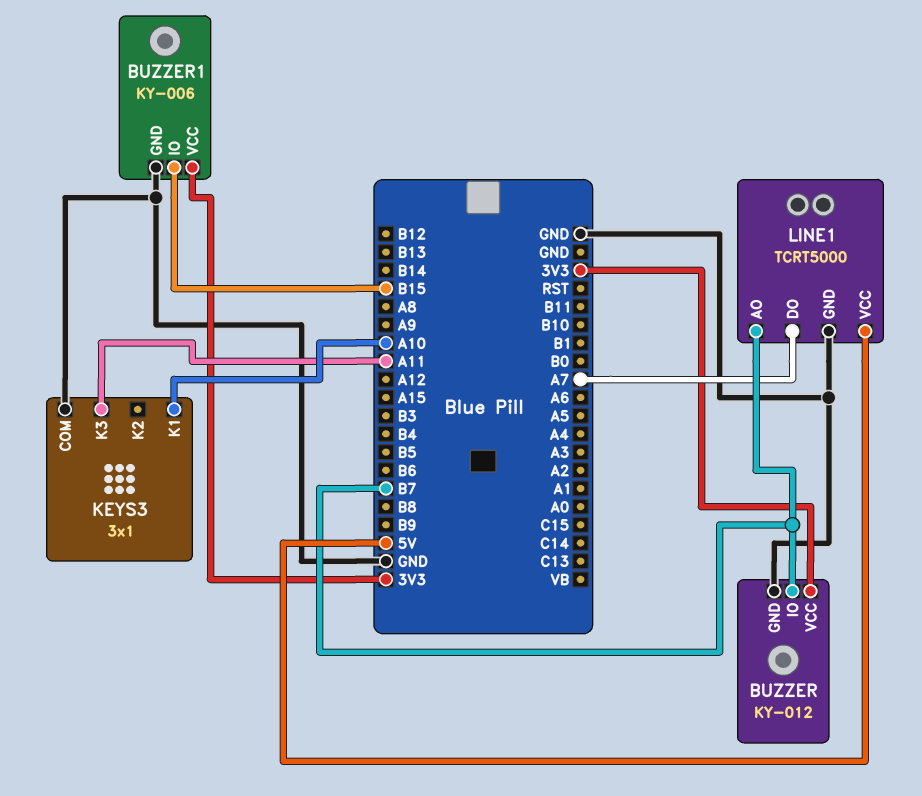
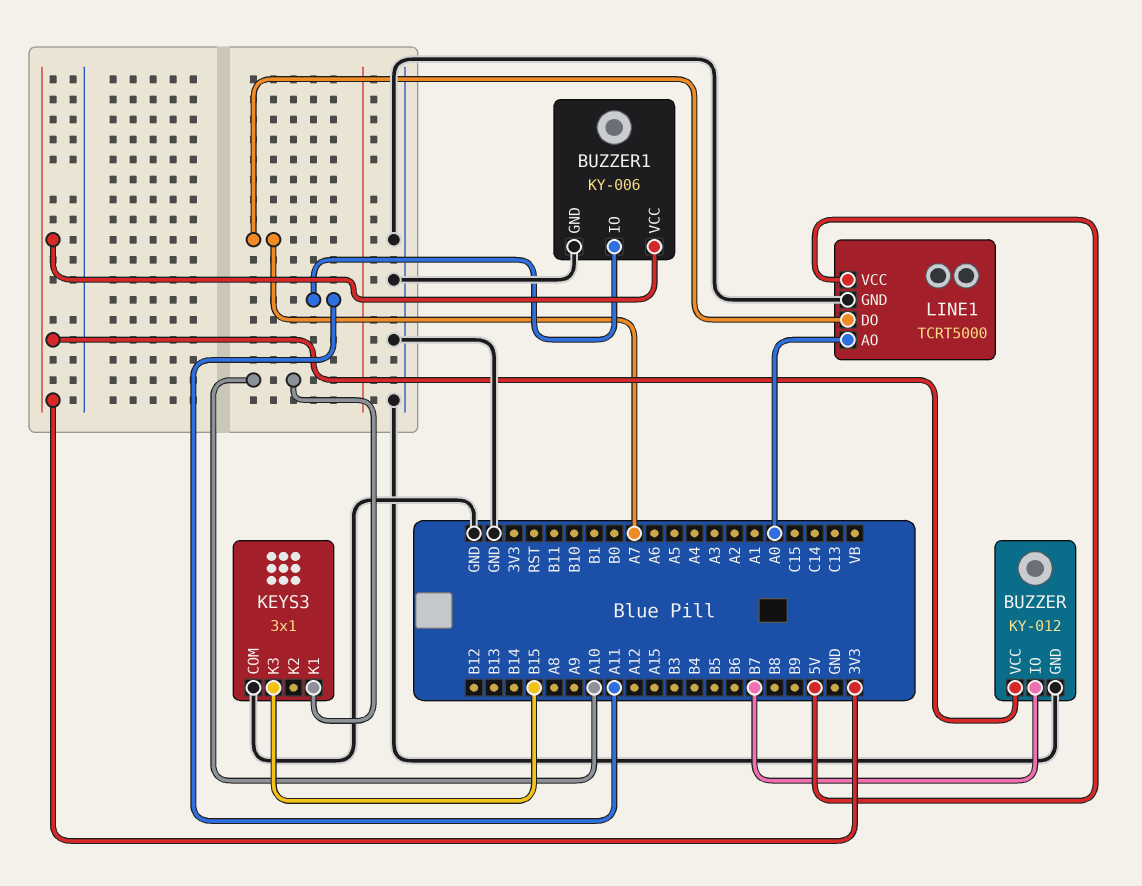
BUZZER1 pin IO: B15 -> A11
KEYS3 pin K3: A11 -> B15
LINE1 pin AO: B7 -> A0

